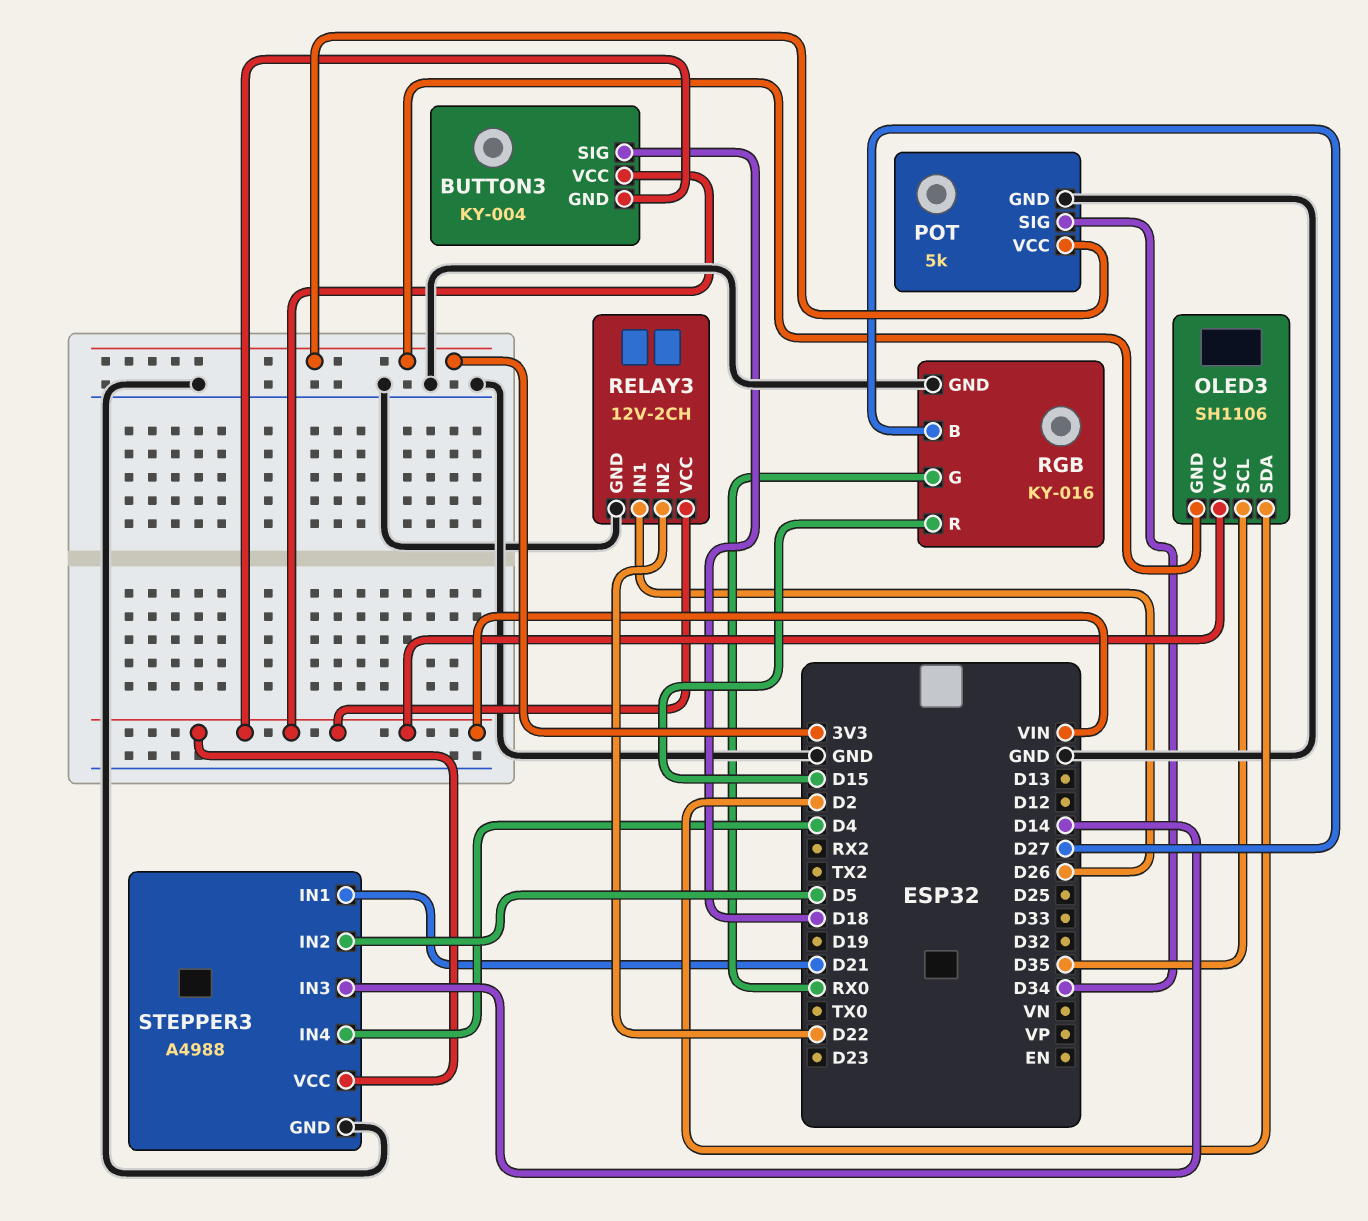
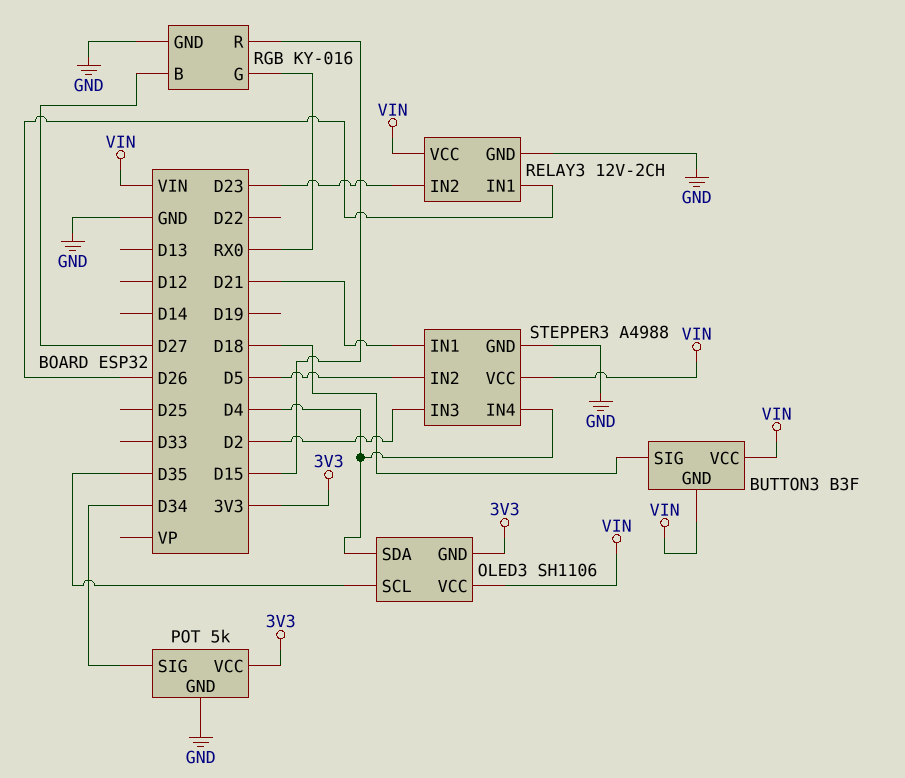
BUTTON3: KY-004 -> B3F
OLED3 pin SDA: D2 -> D4
RELAY3 pin IN2: D22 -> D23
STEPPER3 pin IN3: D14 -> D2

